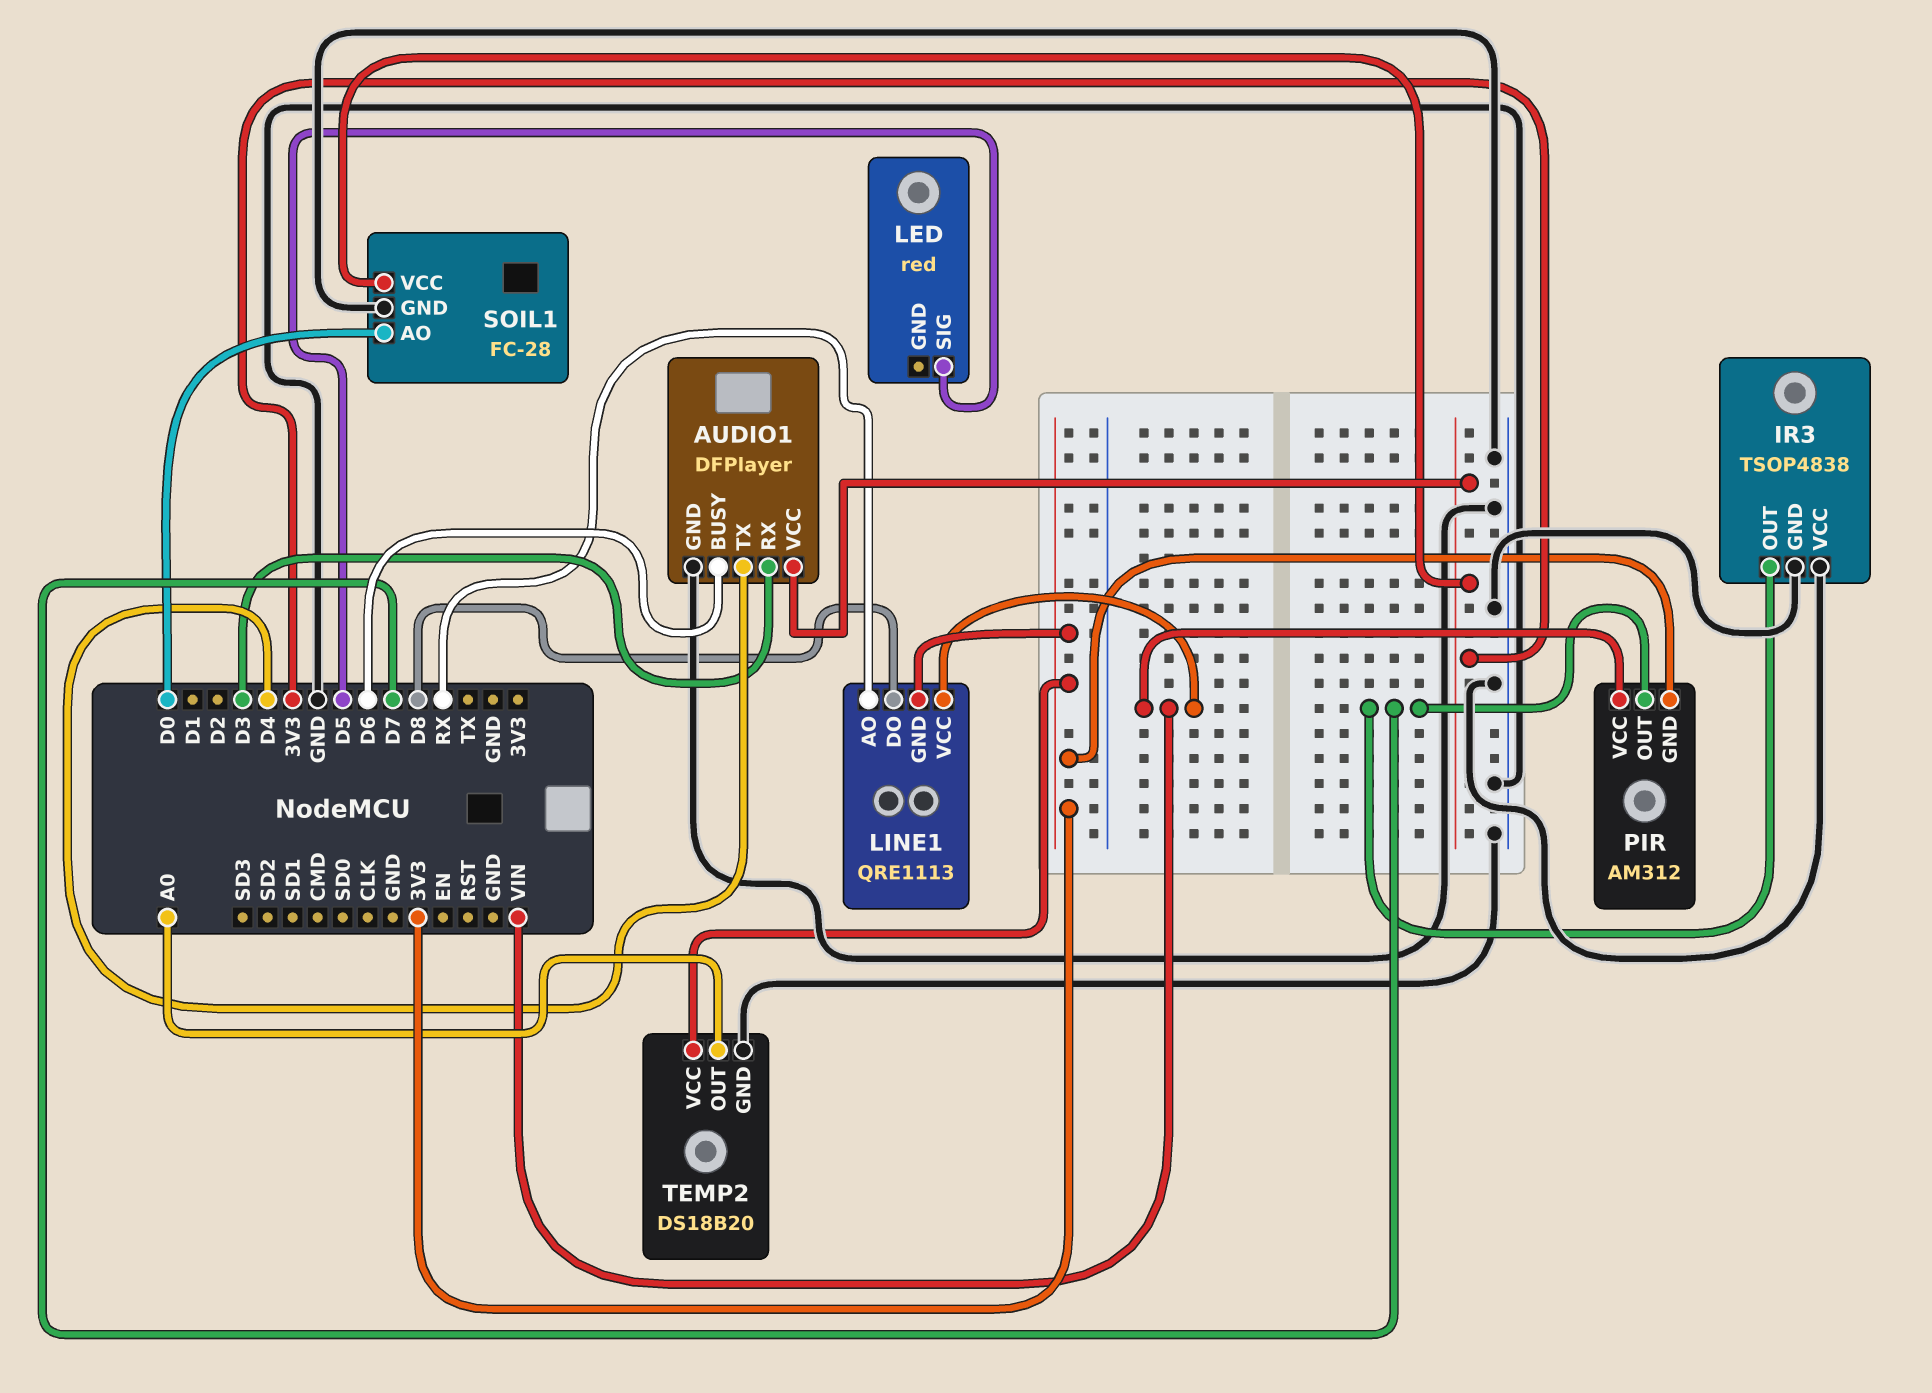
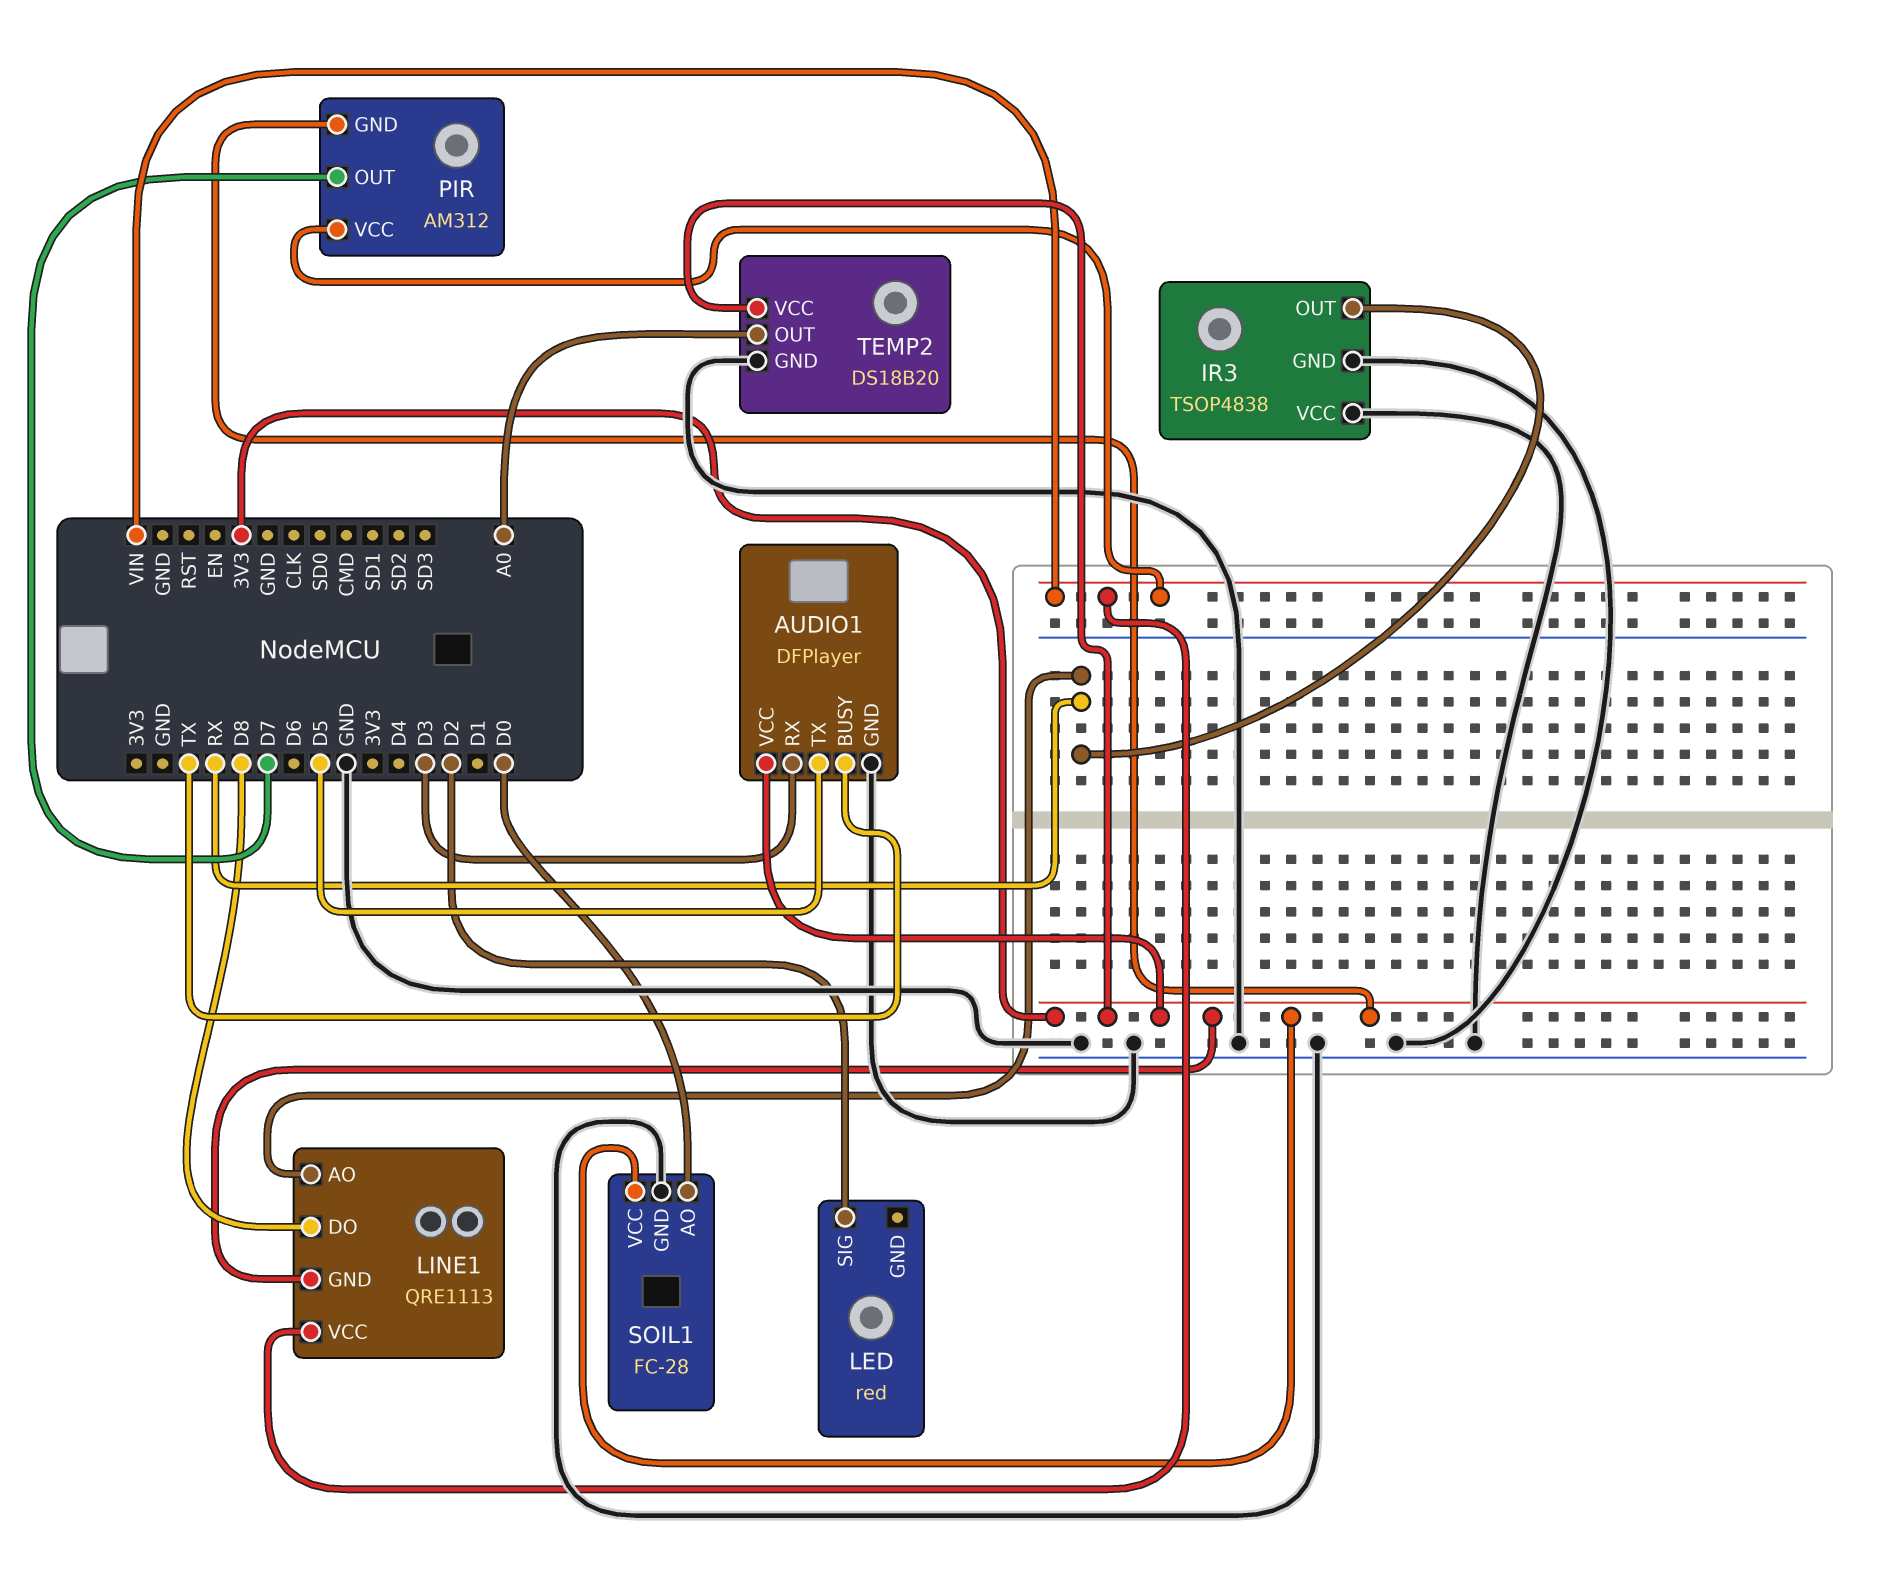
AUDIO1 pin BUSY: D6 -> TX
AUDIO1 pin TX: D4 -> D5
IR3 pin OUT: D7 -> RX
LED pin SIG: D5 -> D2

